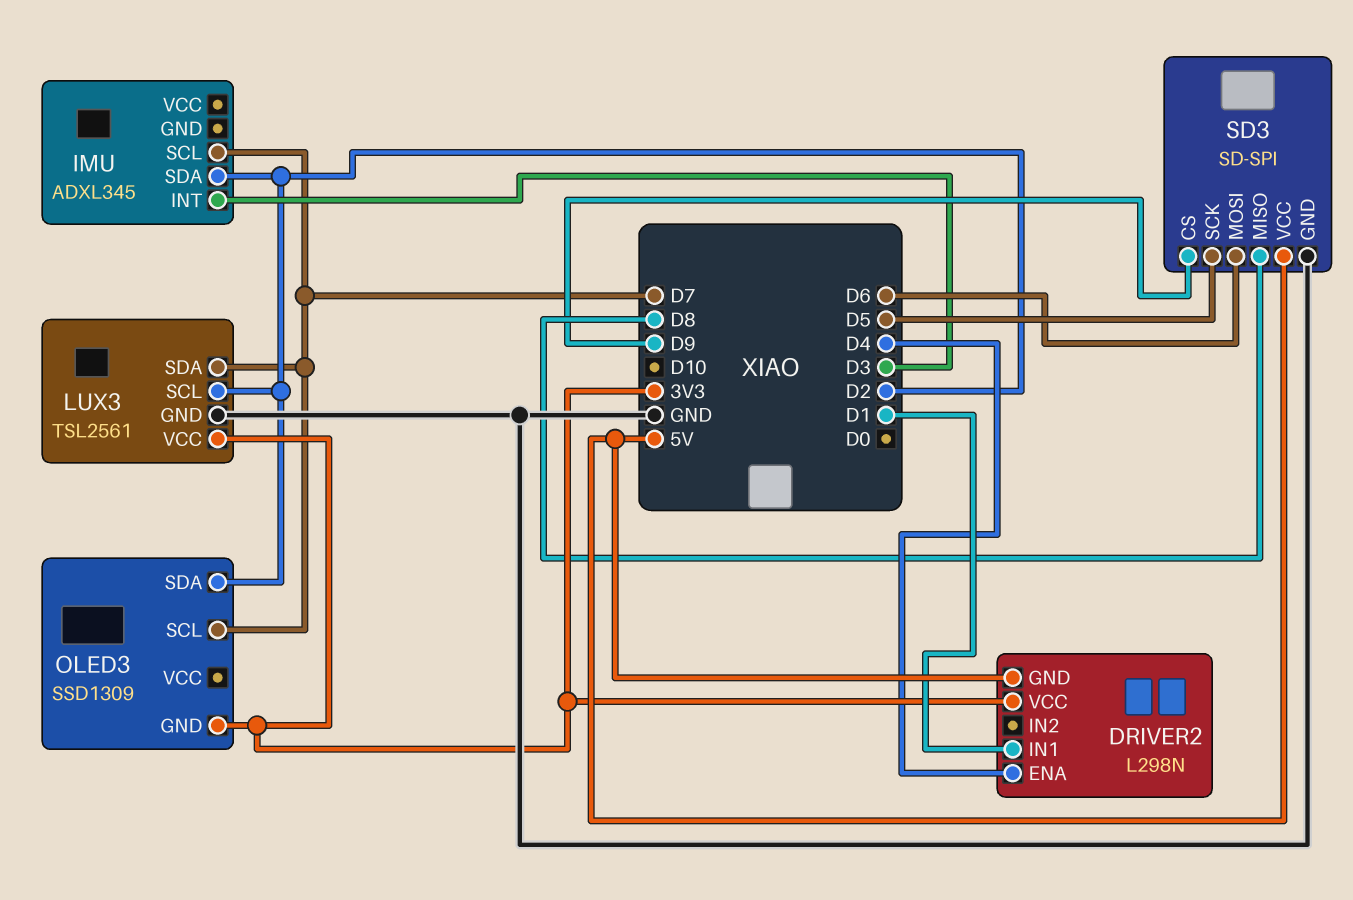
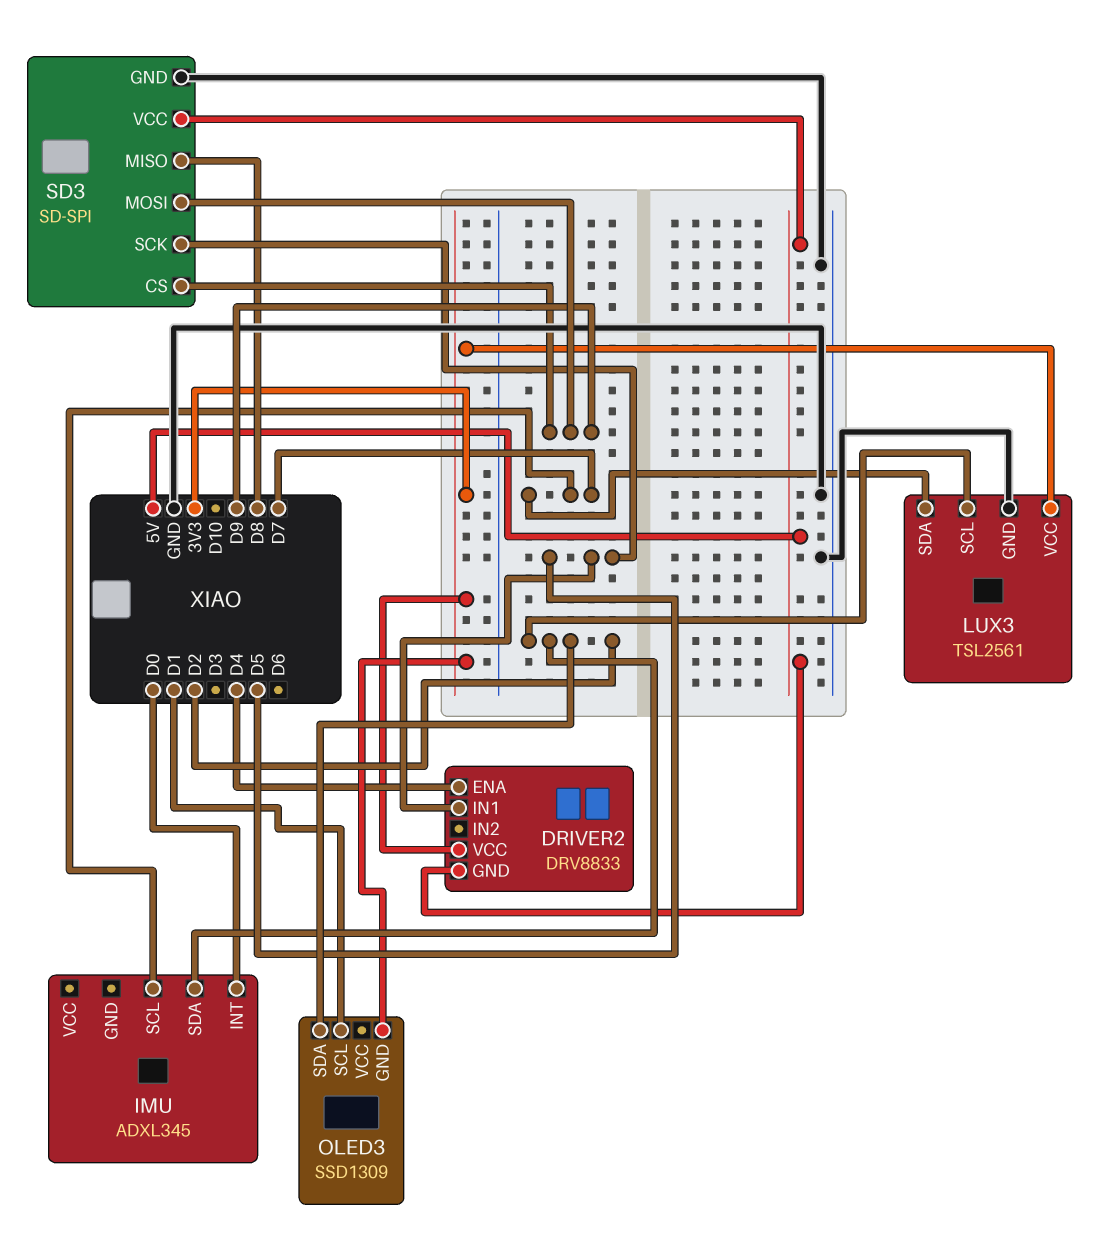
DRIVER2: L298N -> DRV8833
DRIVER2 pin IN1: D1 -> D5
IMU pin INT: D3 -> D0
OLED3 pin SCL: D7 -> D1
SD3 pin MOSI: D6 -> D9

